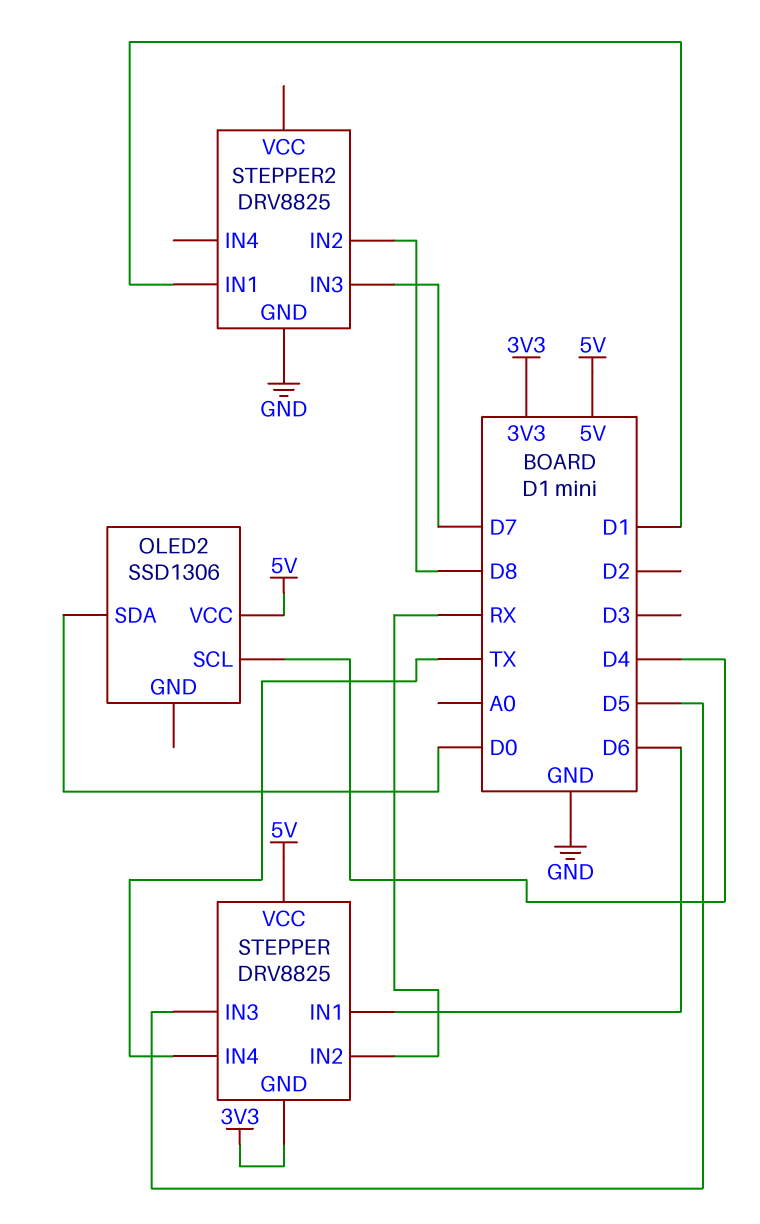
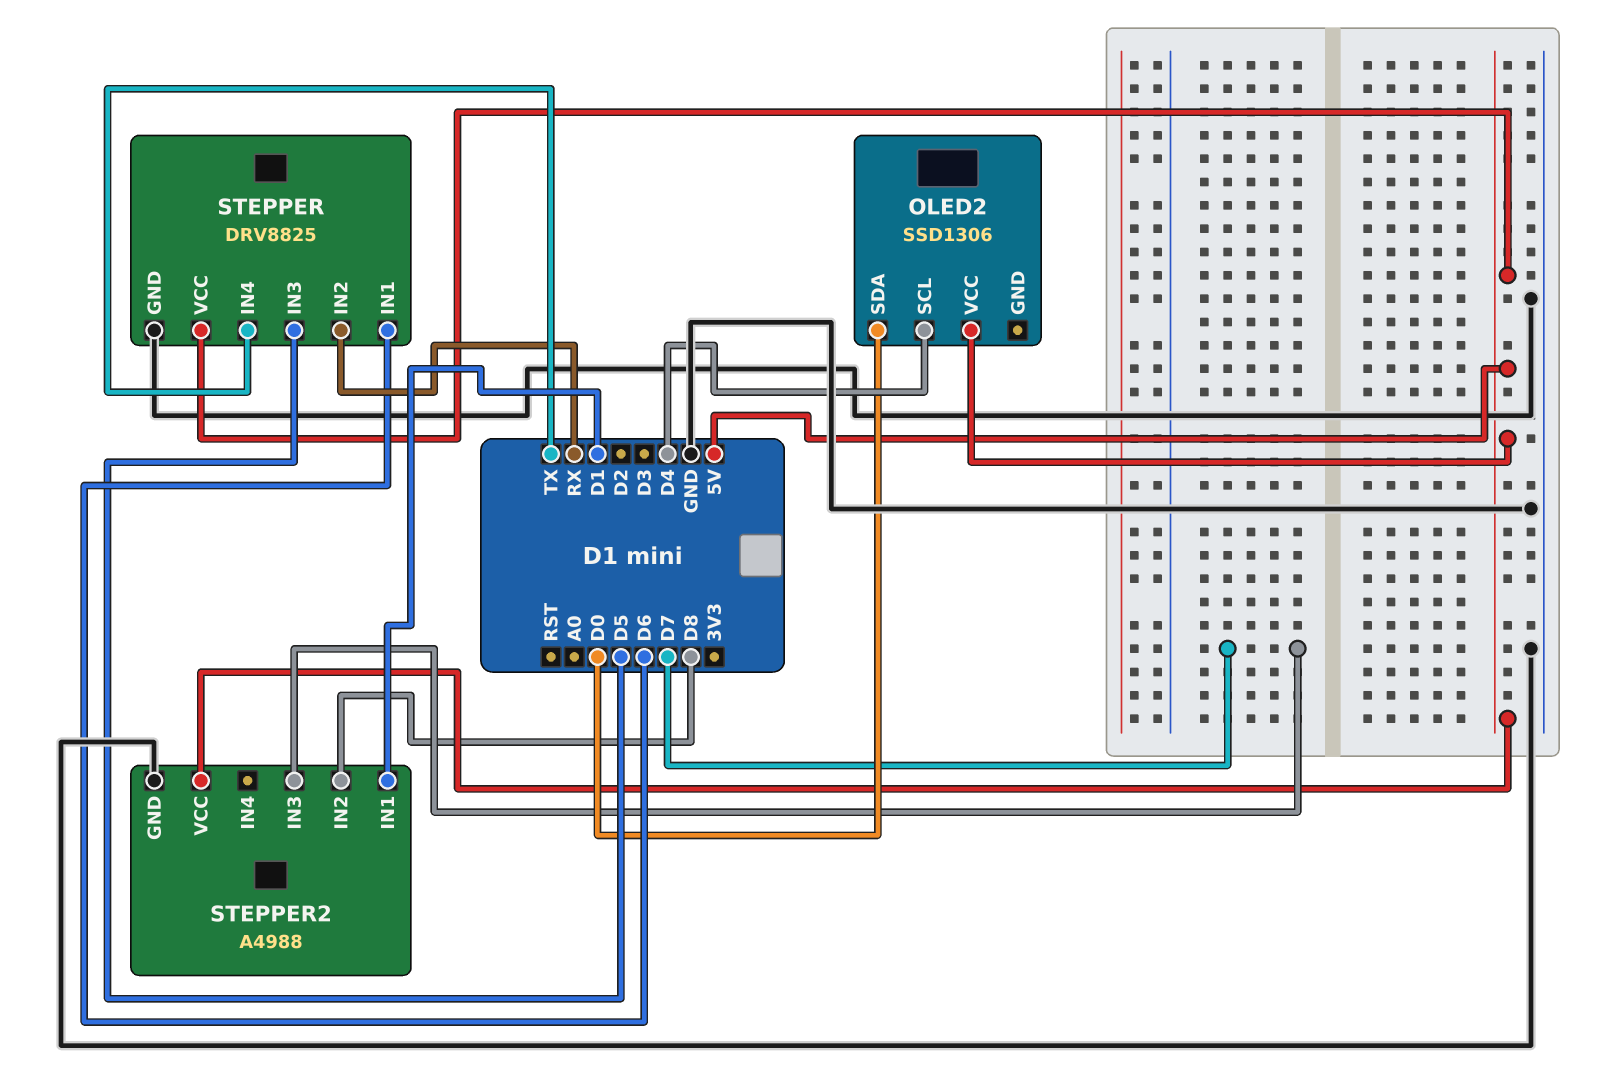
STEPPER pin GND: 3V3 -> GND
STEPPER2: DRV8825 -> A4988
STEPPER2 pin VCC: none -> 5V

